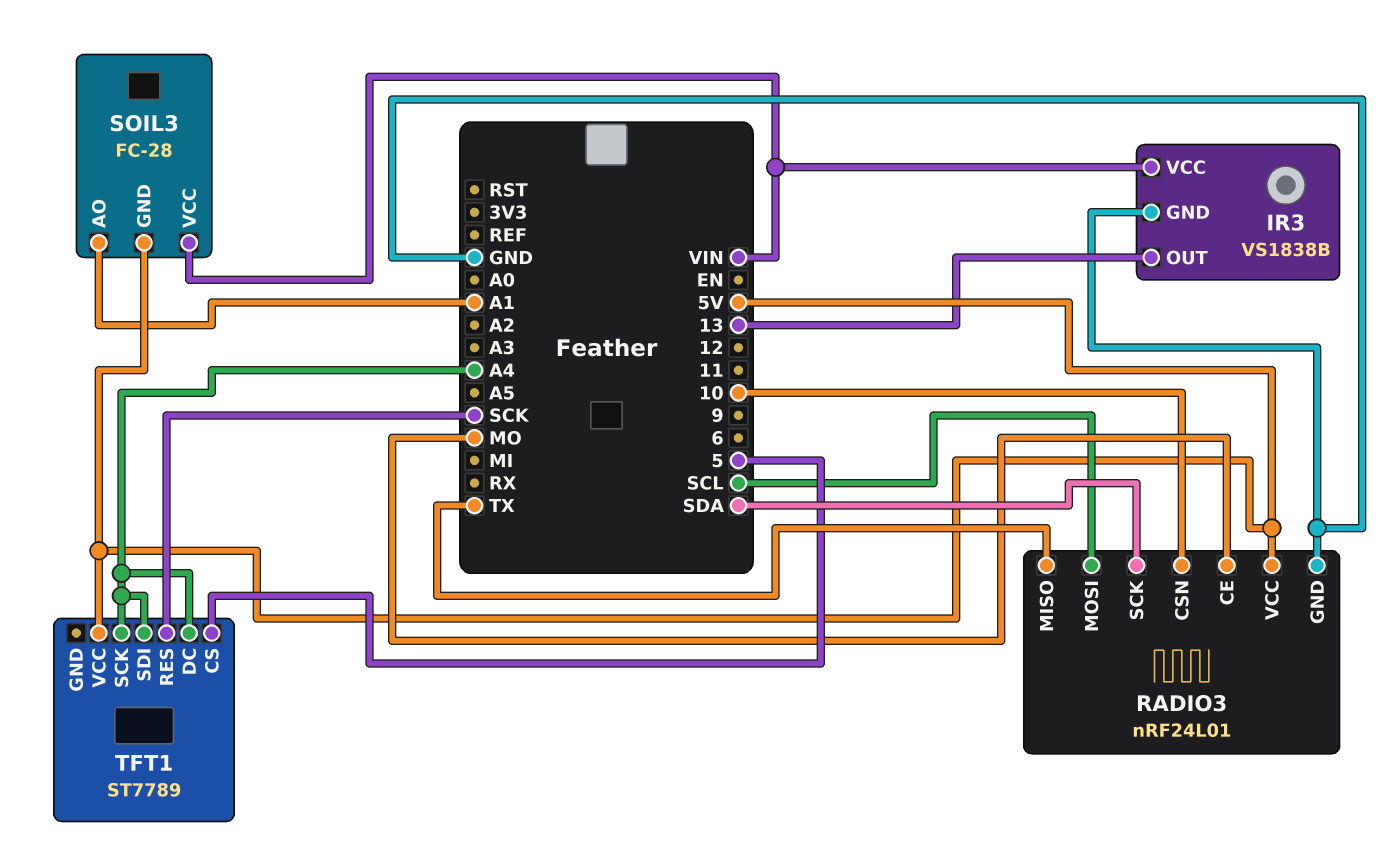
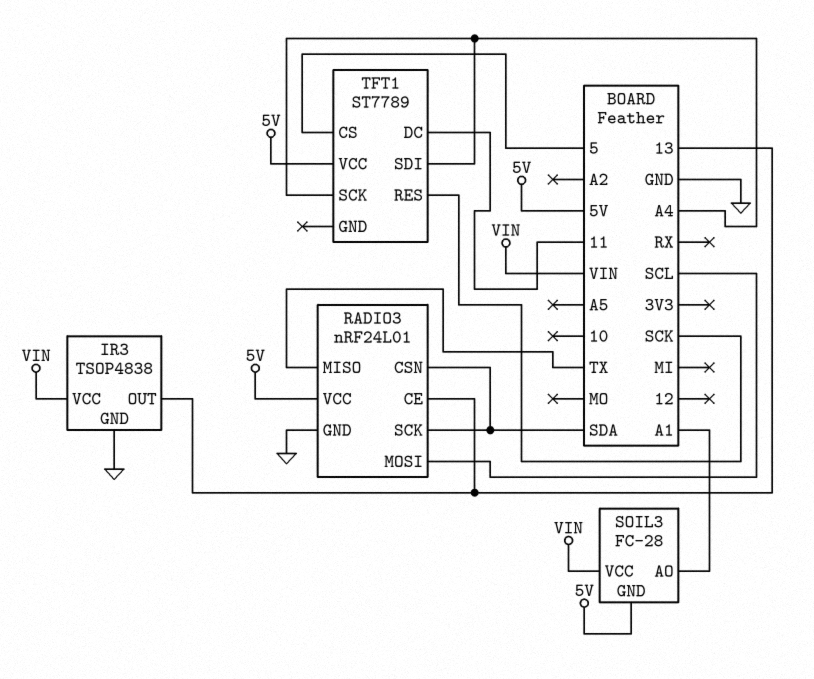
IR3: VS1838B -> TSOP4838
RADIO3 pin CE: MO -> 13
RADIO3 pin CSN: 10 -> SDA
TFT1 pin DC: A4 -> 11

